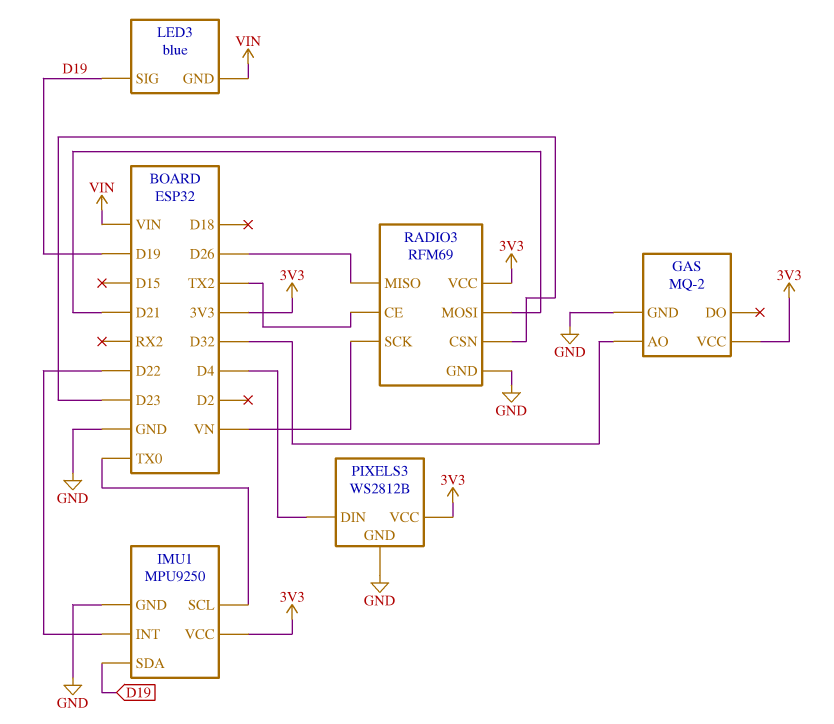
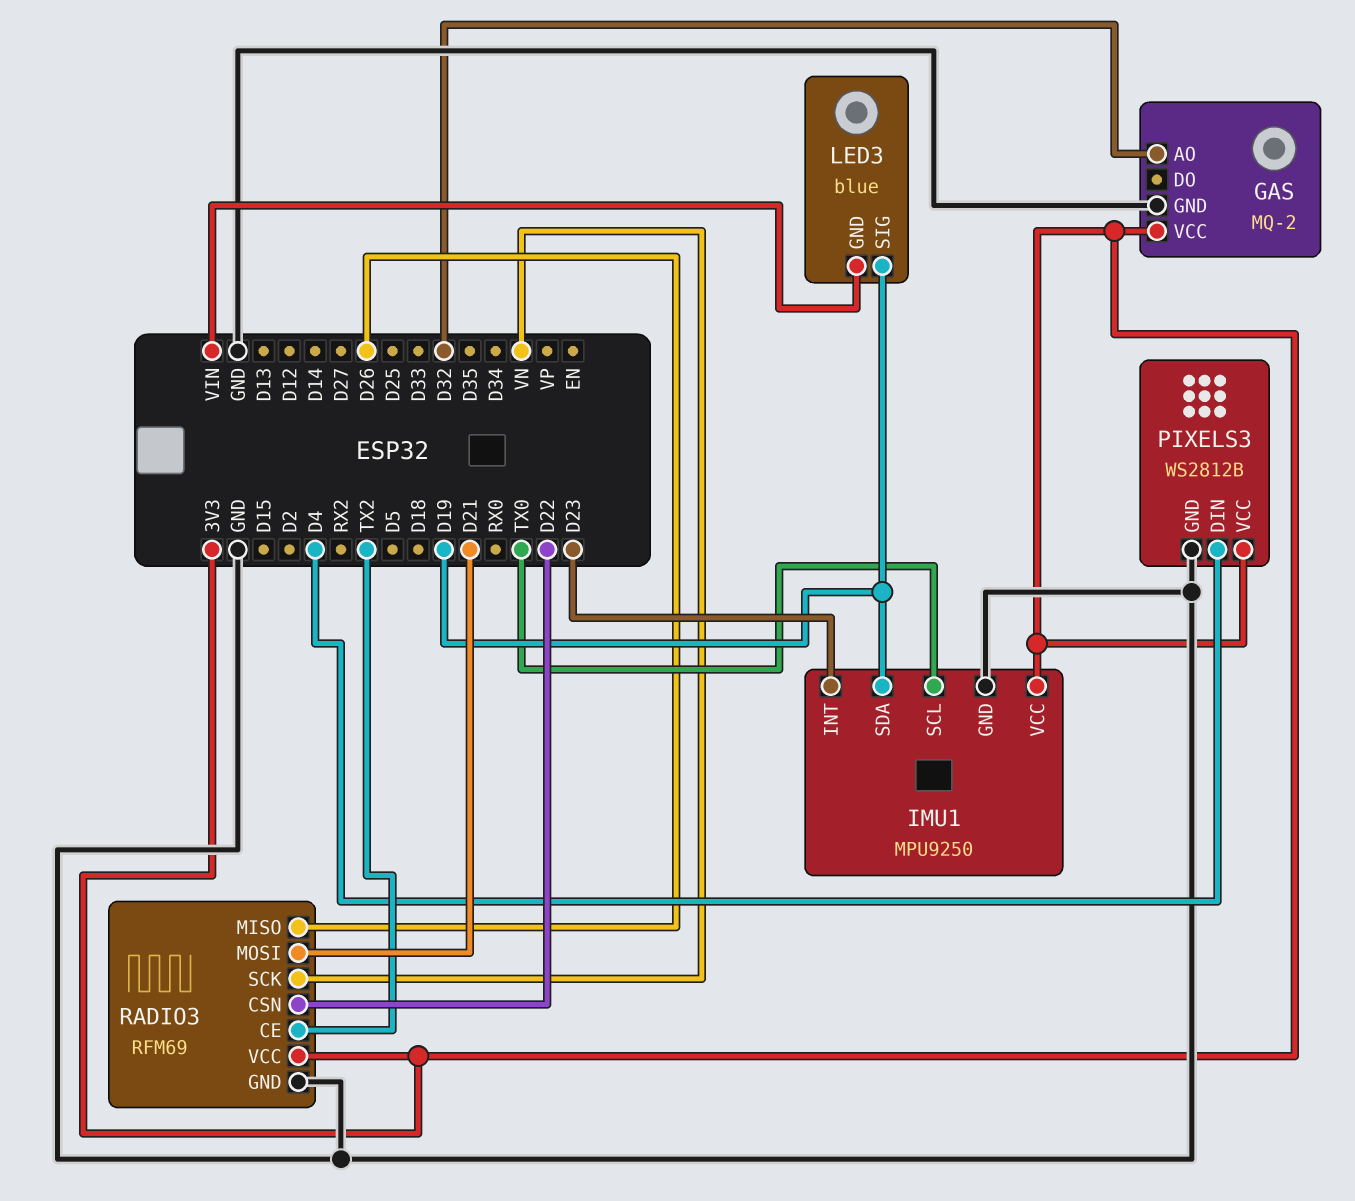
IMU1 pin INT: D22 -> D23
RADIO3 pin CSN: D23 -> D22

